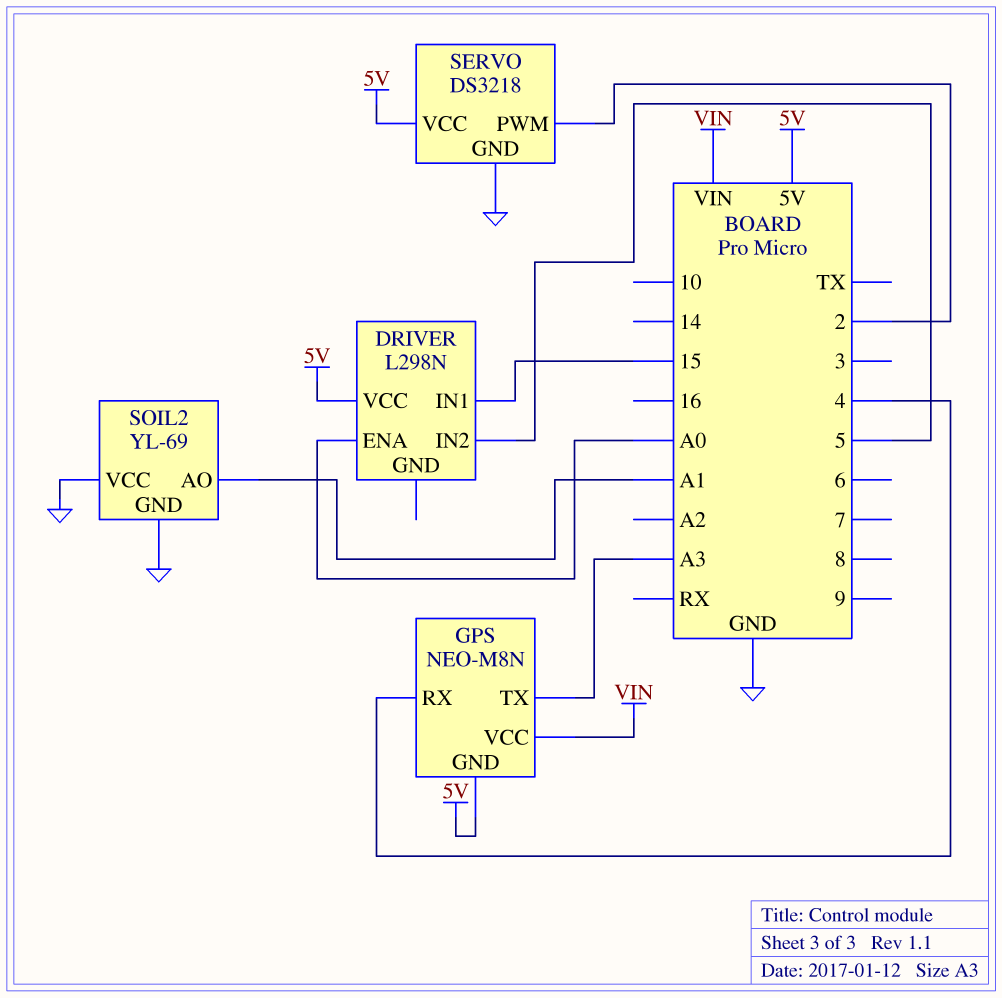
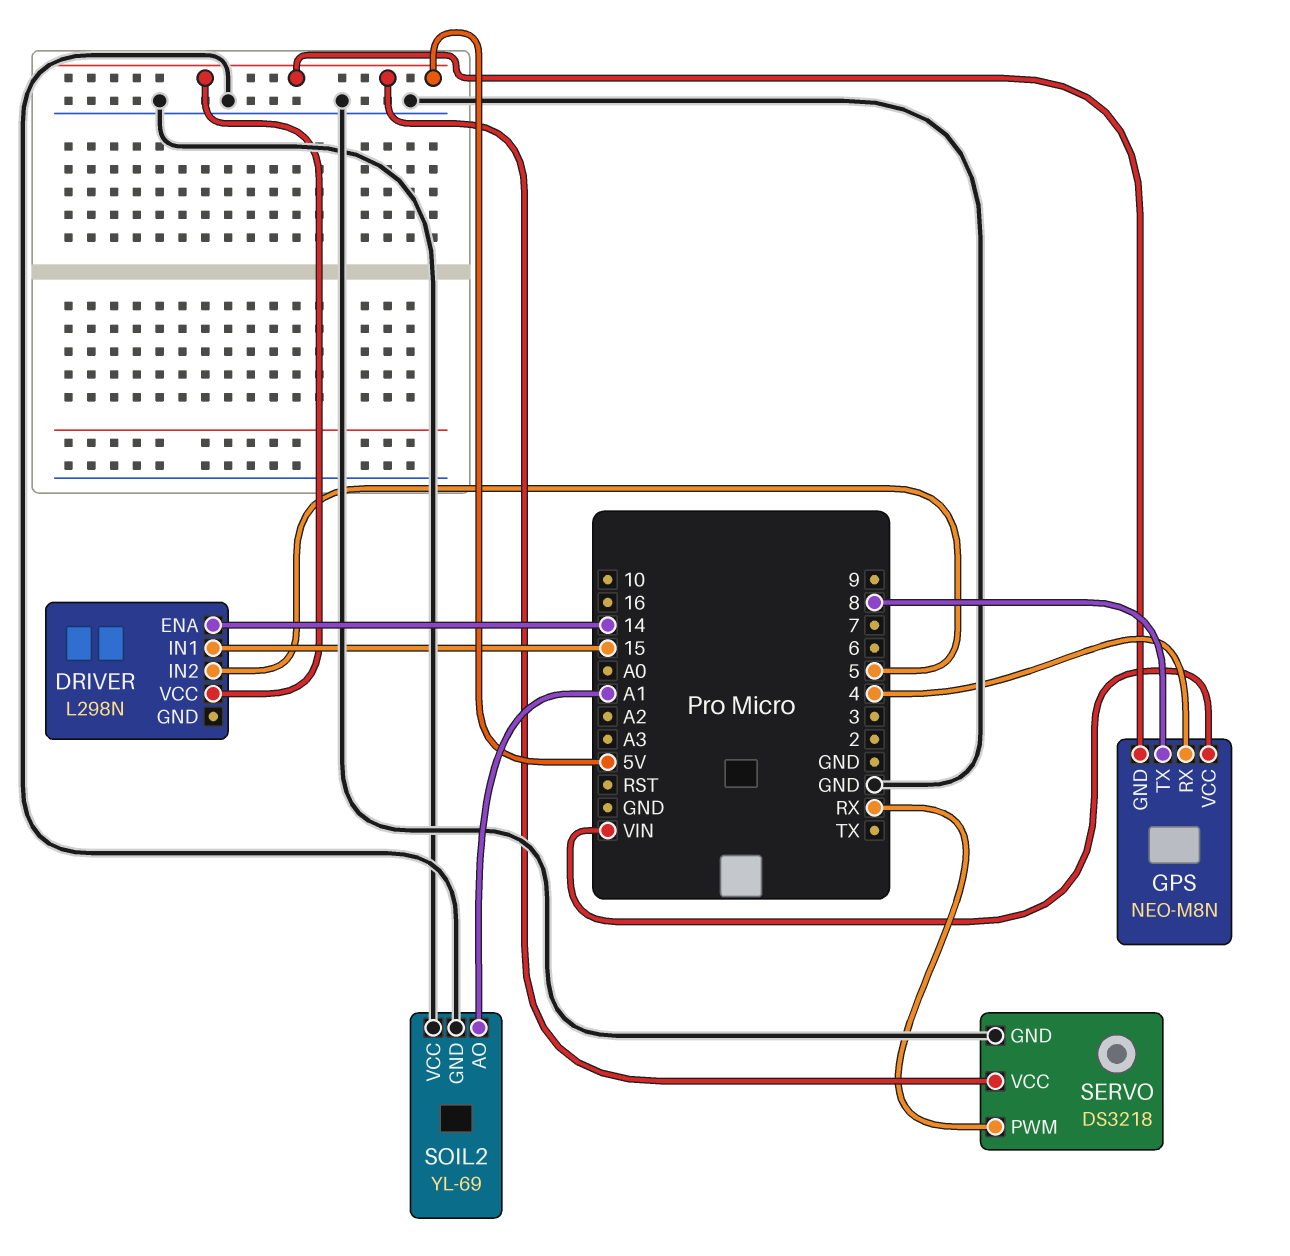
DRIVER pin ENA: A0 -> 14
GPS pin TX: A3 -> 8
SERVO pin PWM: 2 -> RX

